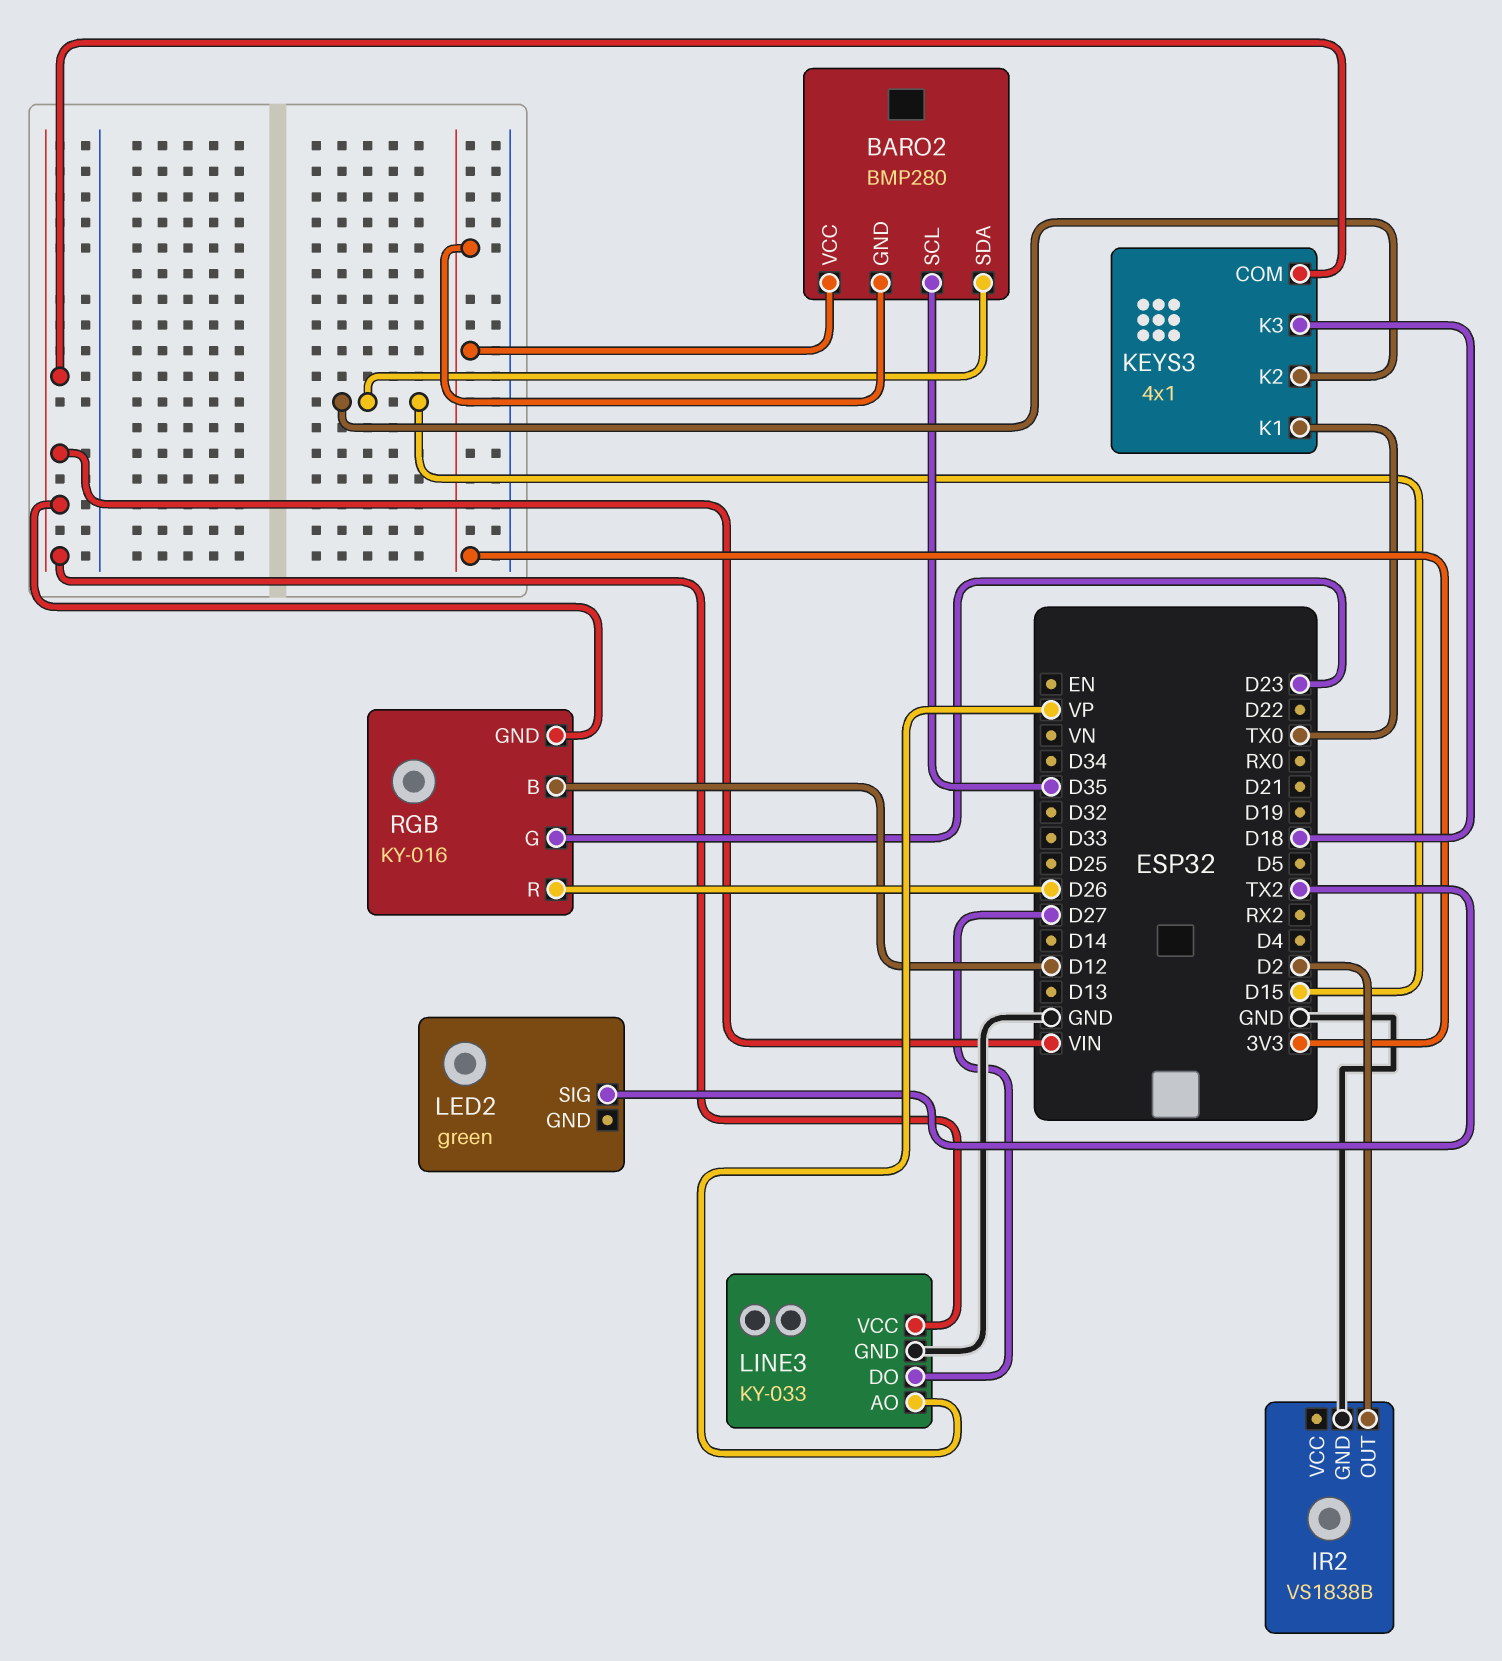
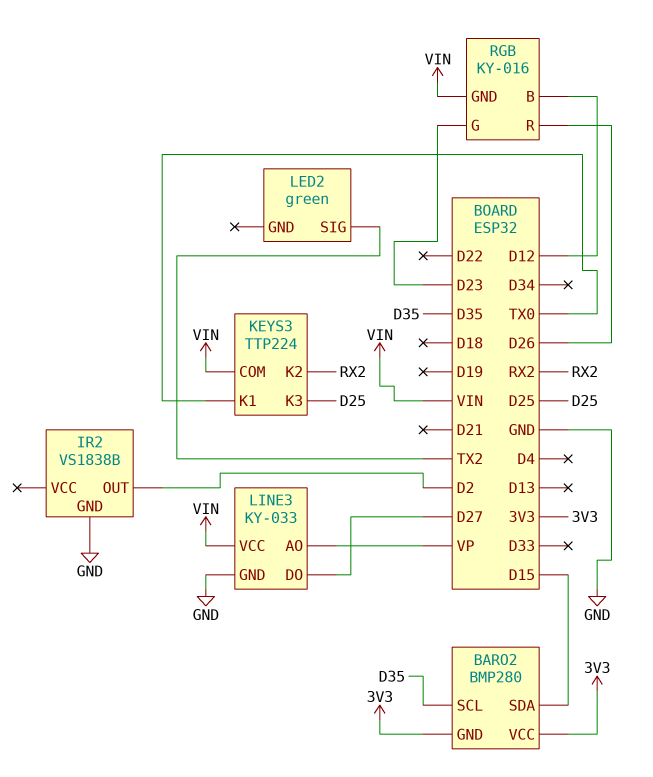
KEYS3: 4x1 -> TTP224
KEYS3 pin K2: D15 -> RX2
KEYS3 pin K3: D18 -> D25

